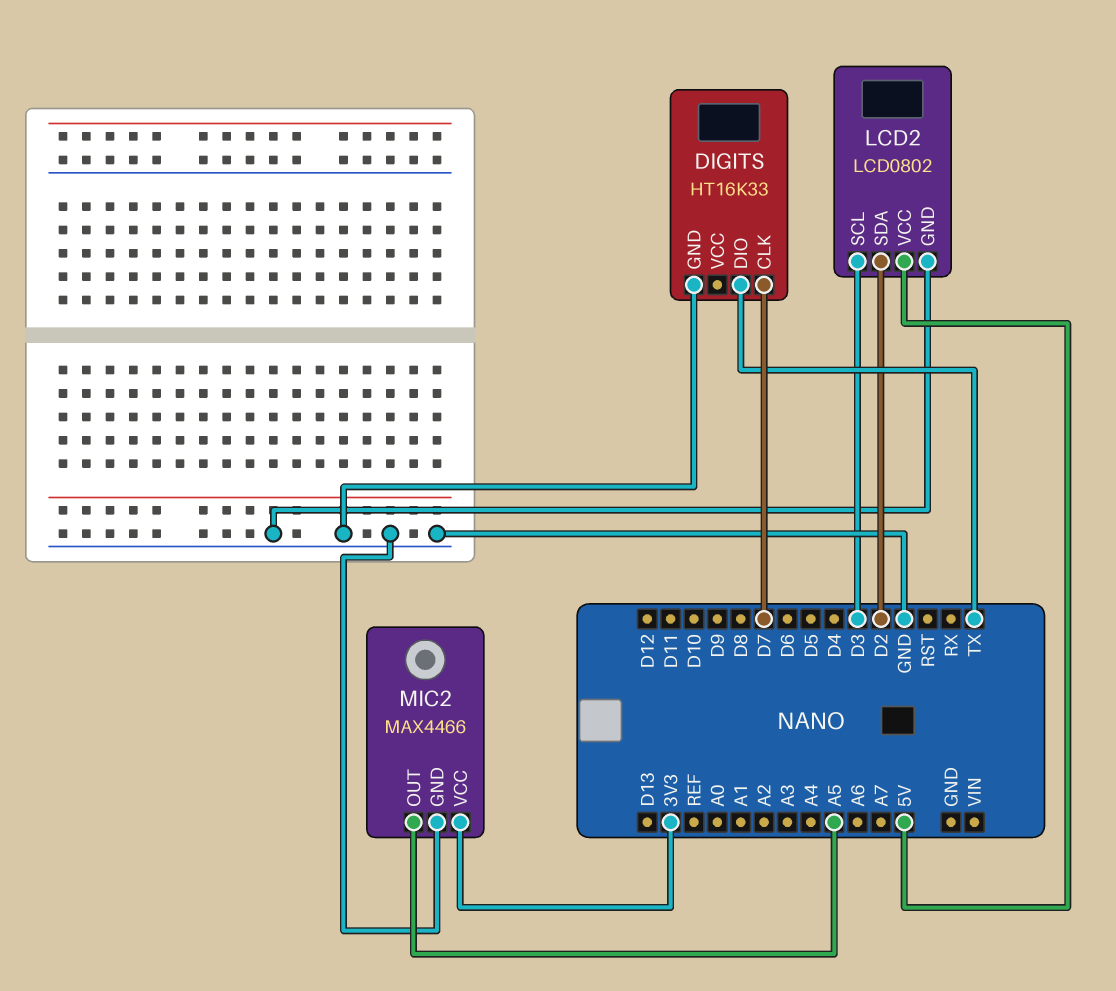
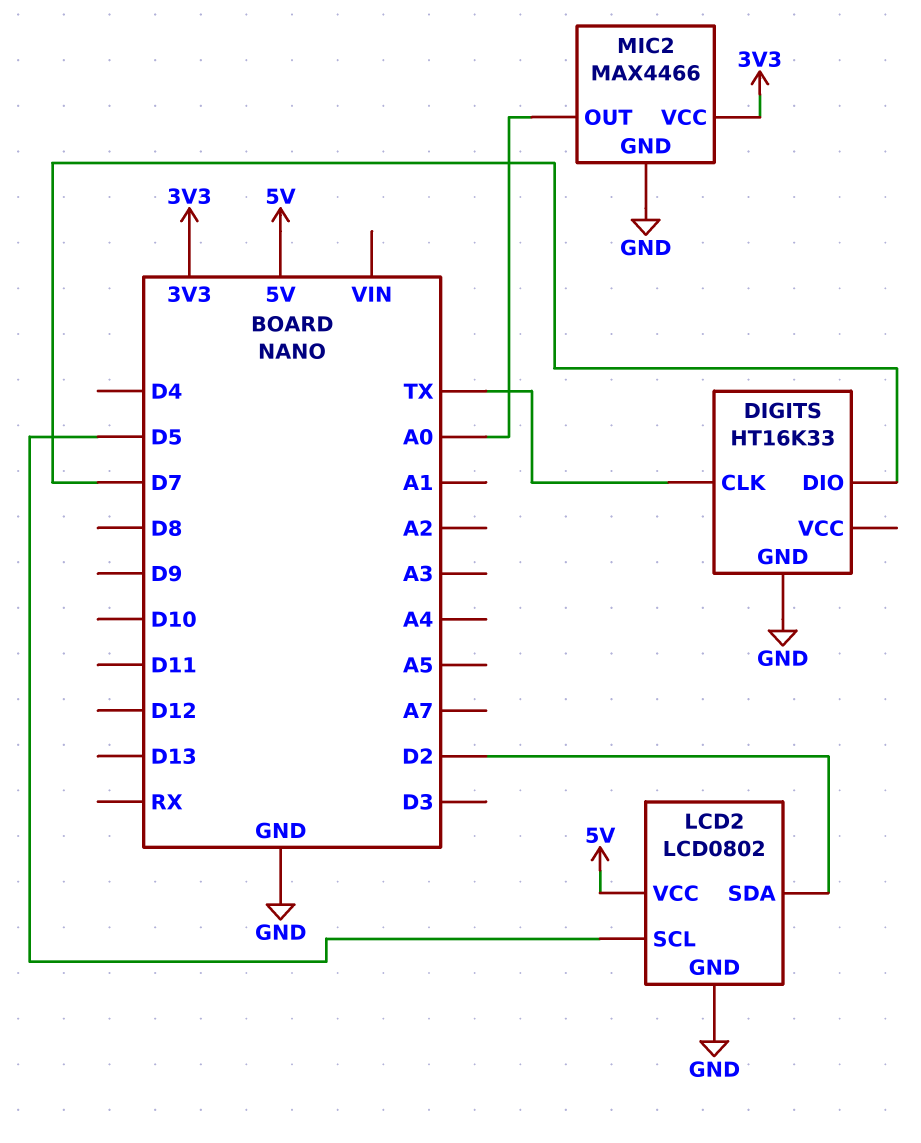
DIGITS pin CLK: D7 -> TX
DIGITS pin DIO: TX -> D7
LCD2 pin SCL: D3 -> D5
MIC2 pin OUT: A5 -> A0

